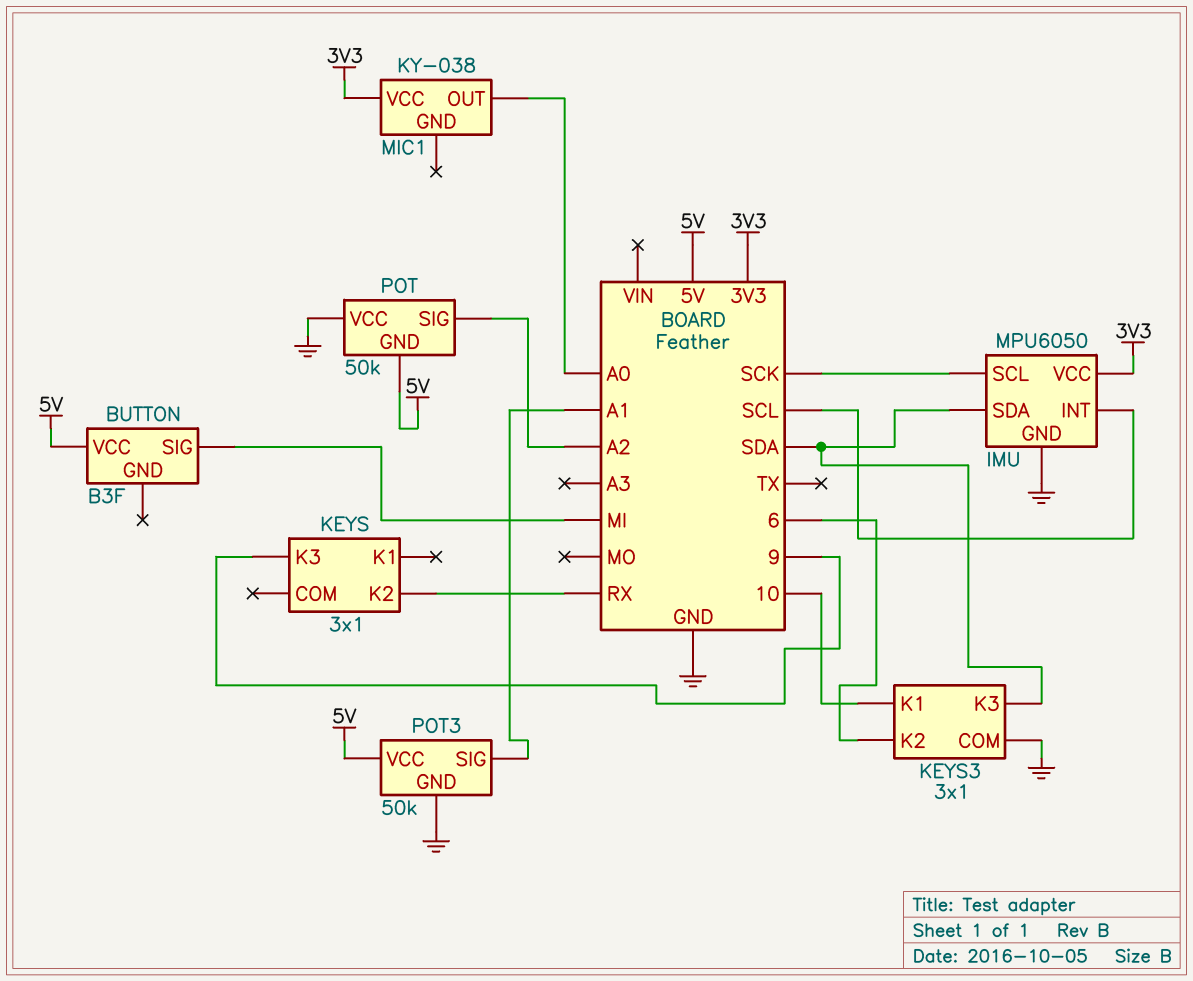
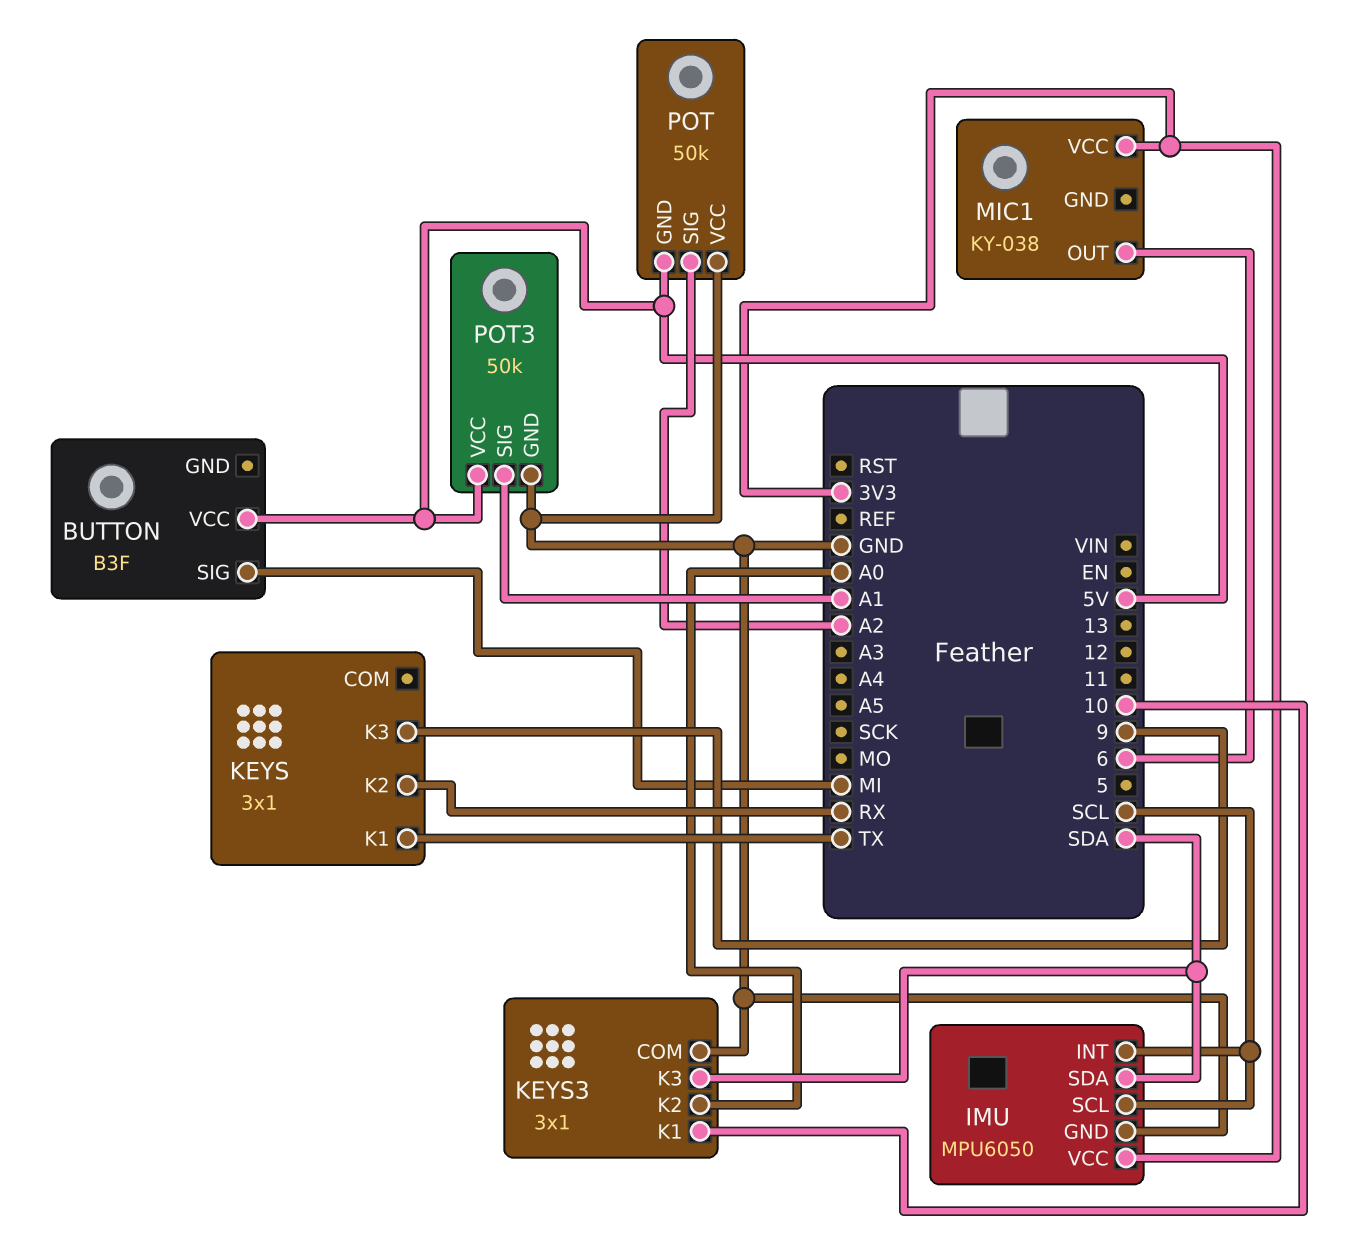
IMU pin SCL: SCK -> SCL
KEYS pin K1: none -> TX
KEYS3 pin K2: 6 -> A0
MIC1 pin OUT: A0 -> 6

